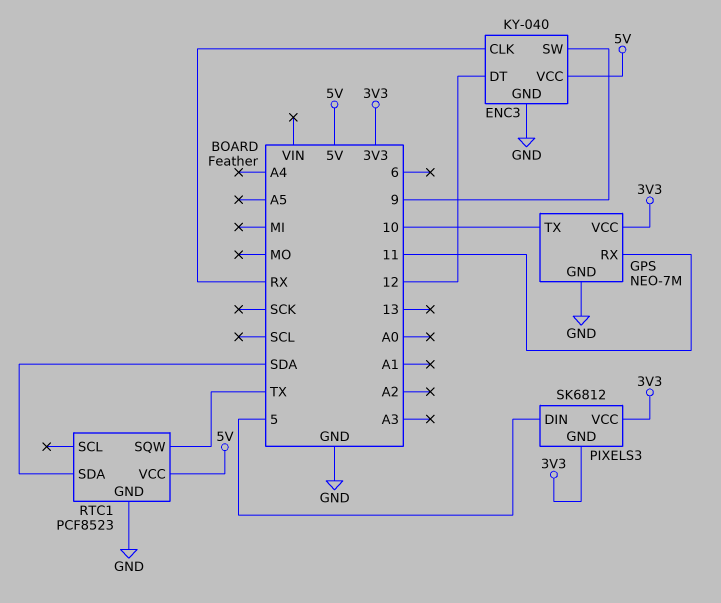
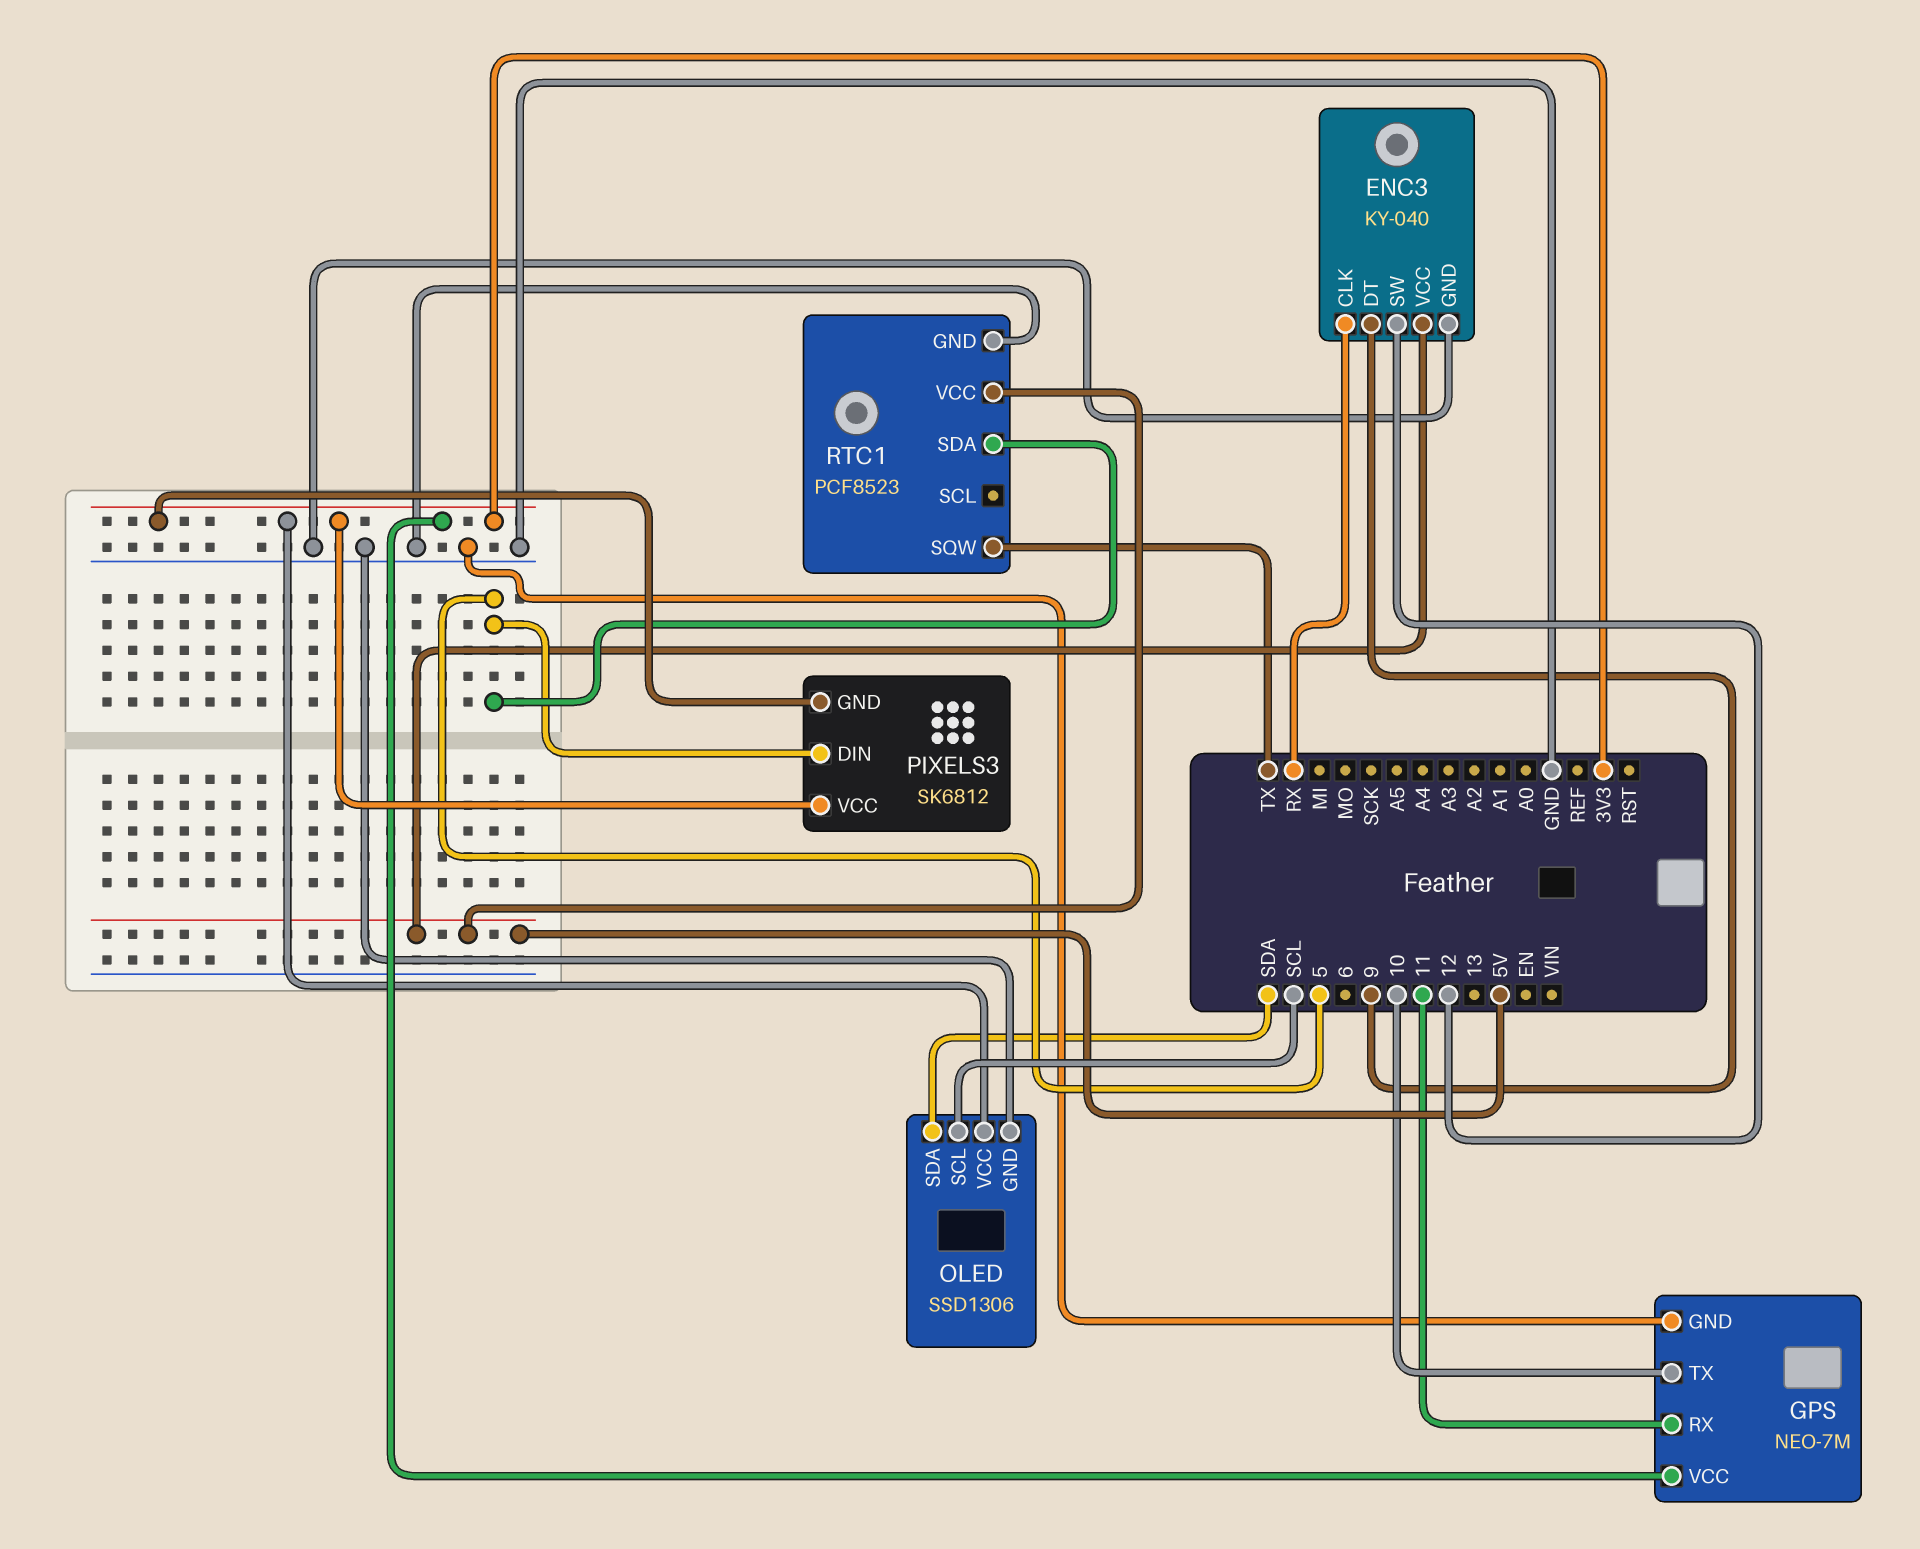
ENC3 pin DT: 12 -> 9
ENC3 pin SW: 9 -> 12
OLED: none -> SSD1306
OLED pin GND: none -> GND
OLED pin SCL: none -> SCL
OLED pin SDA: none -> SDA
OLED pin VCC: none -> 3V3
RTC1 pin SDA: SDA -> 5

